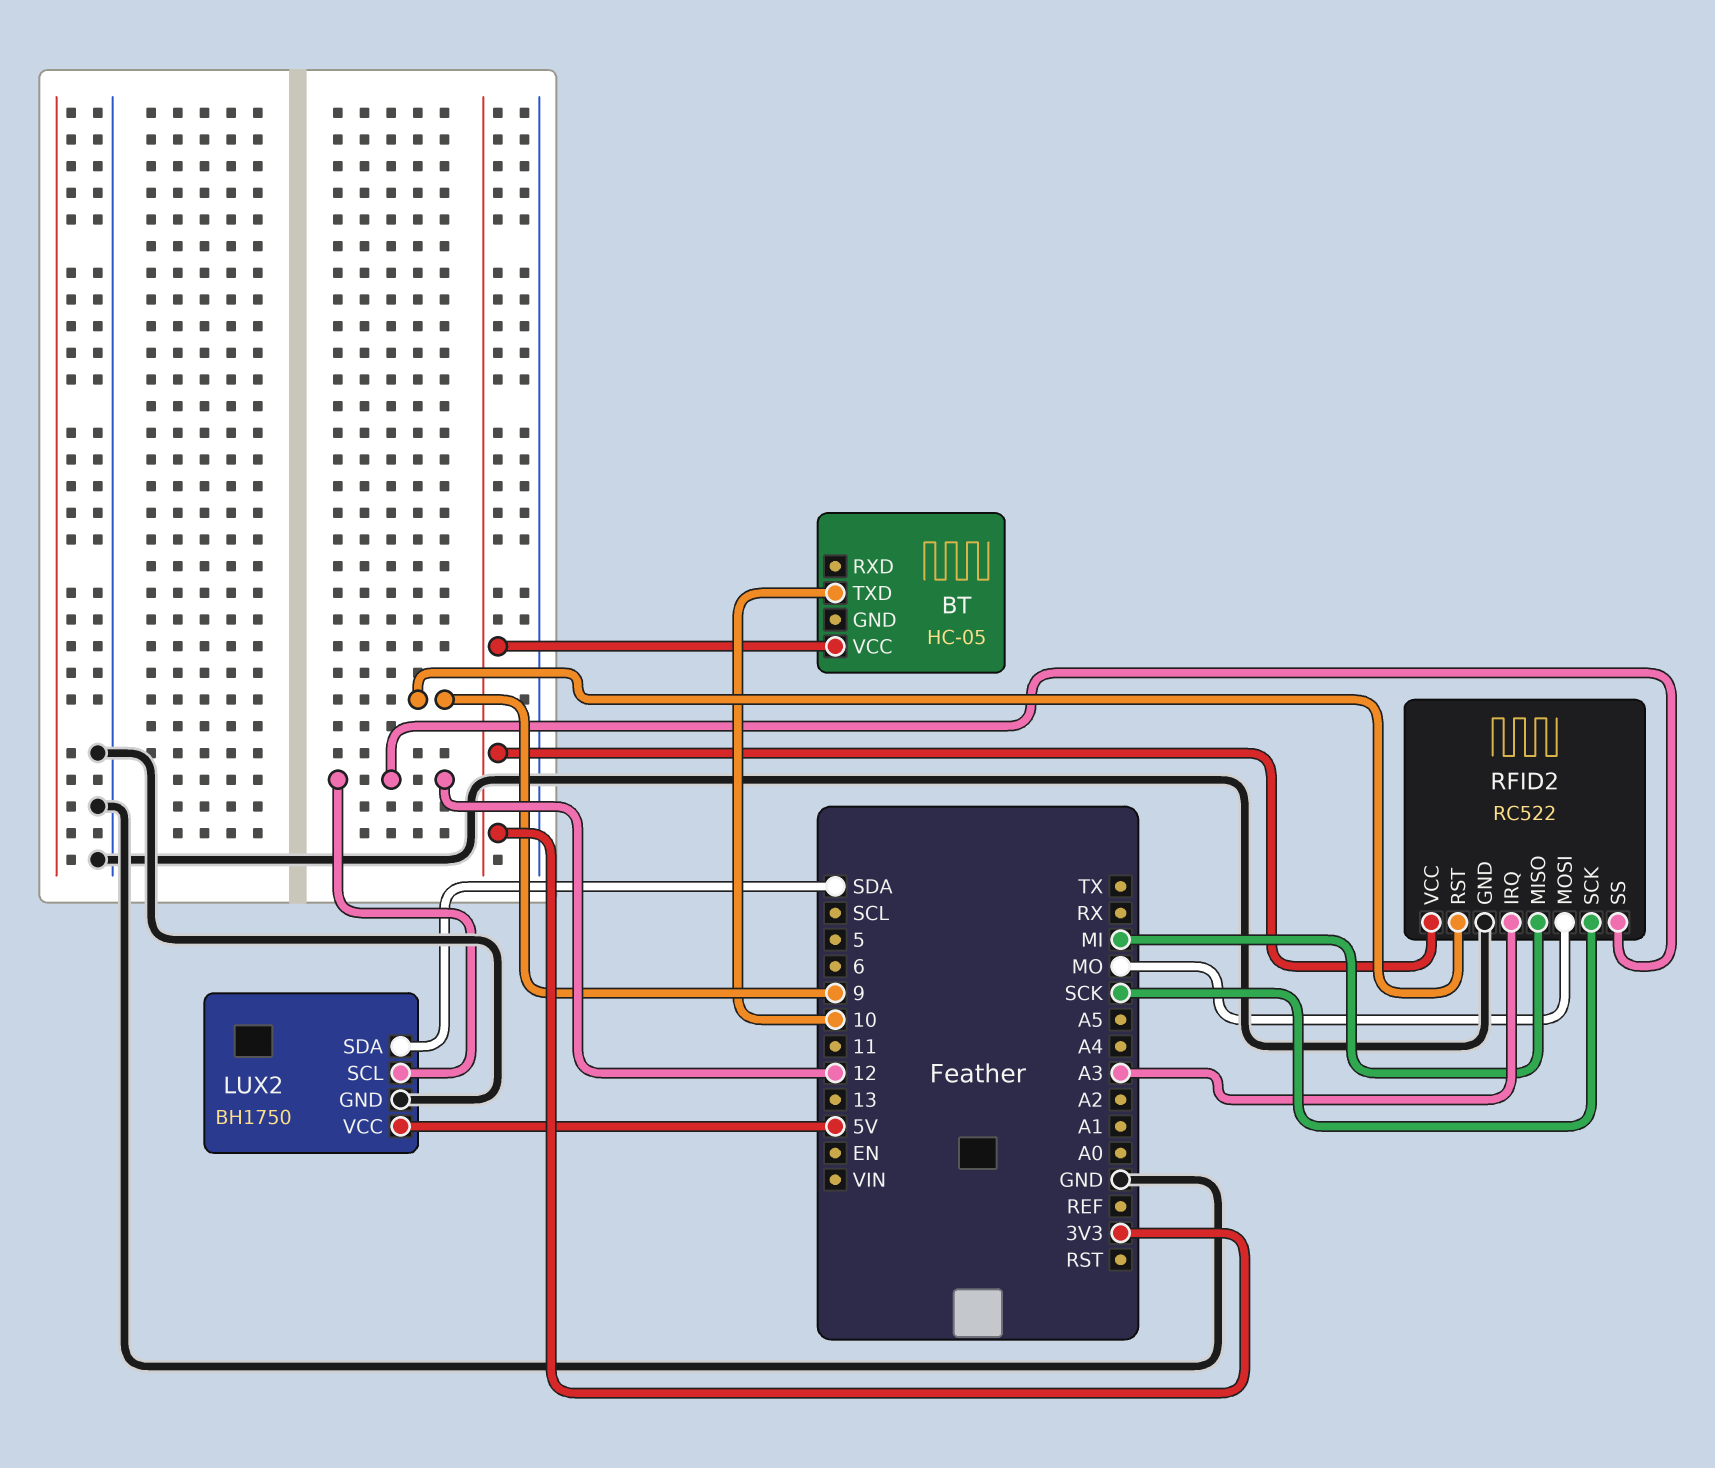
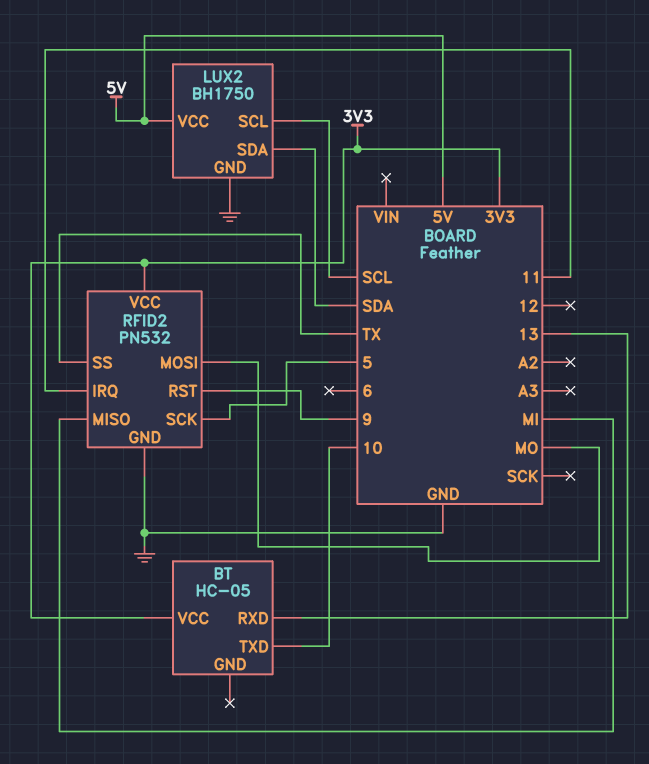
BT pin RXD: none -> 13
LUX2 pin SCL: 12 -> SCL
RFID2: RC522 -> PN532
RFID2 pin IRQ: A3 -> 11
RFID2 pin SCK: SCK -> 5
RFID2 pin SS: 12 -> TX

